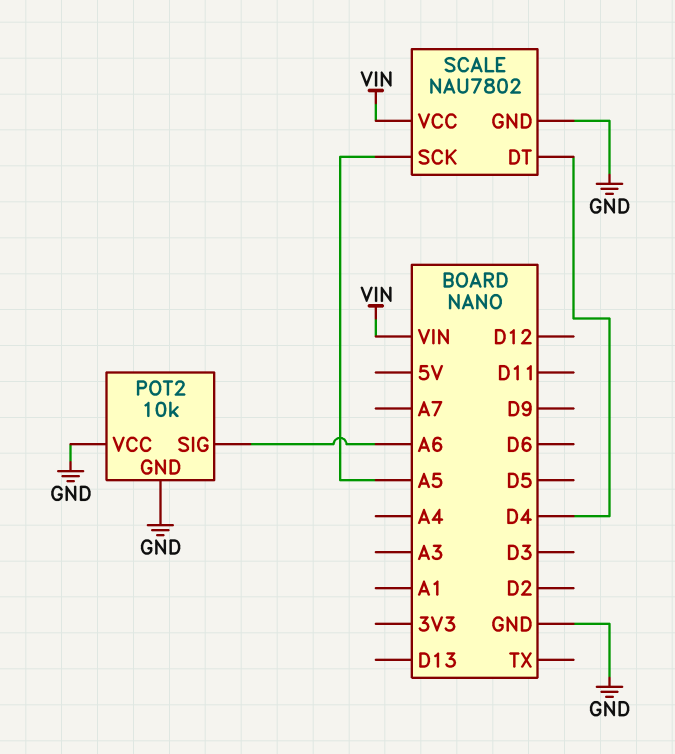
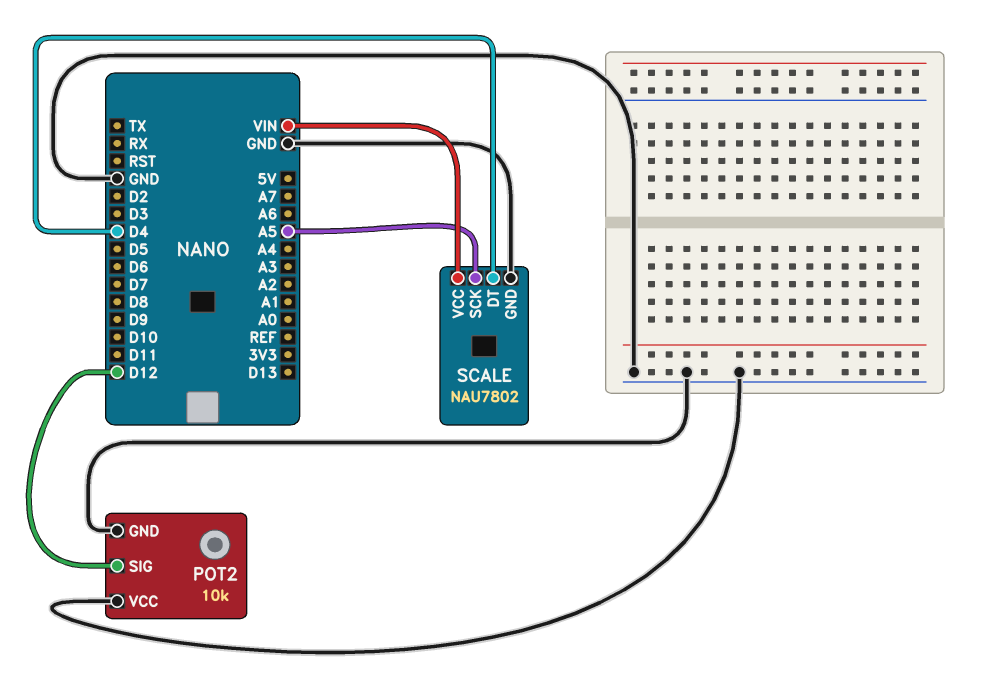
POT2 pin SIG: A6 -> D12

